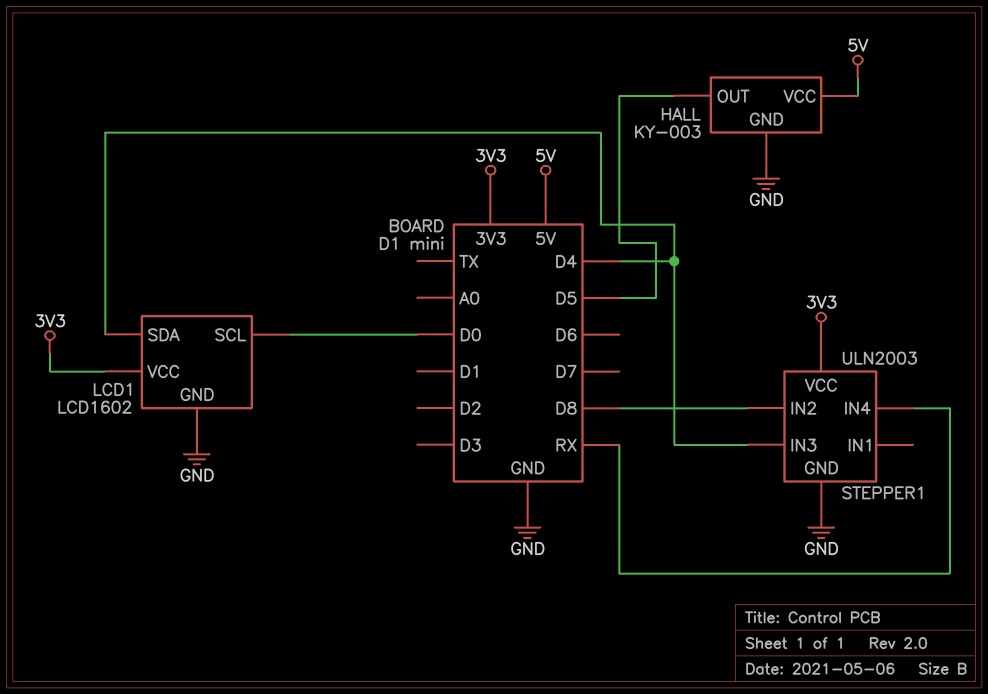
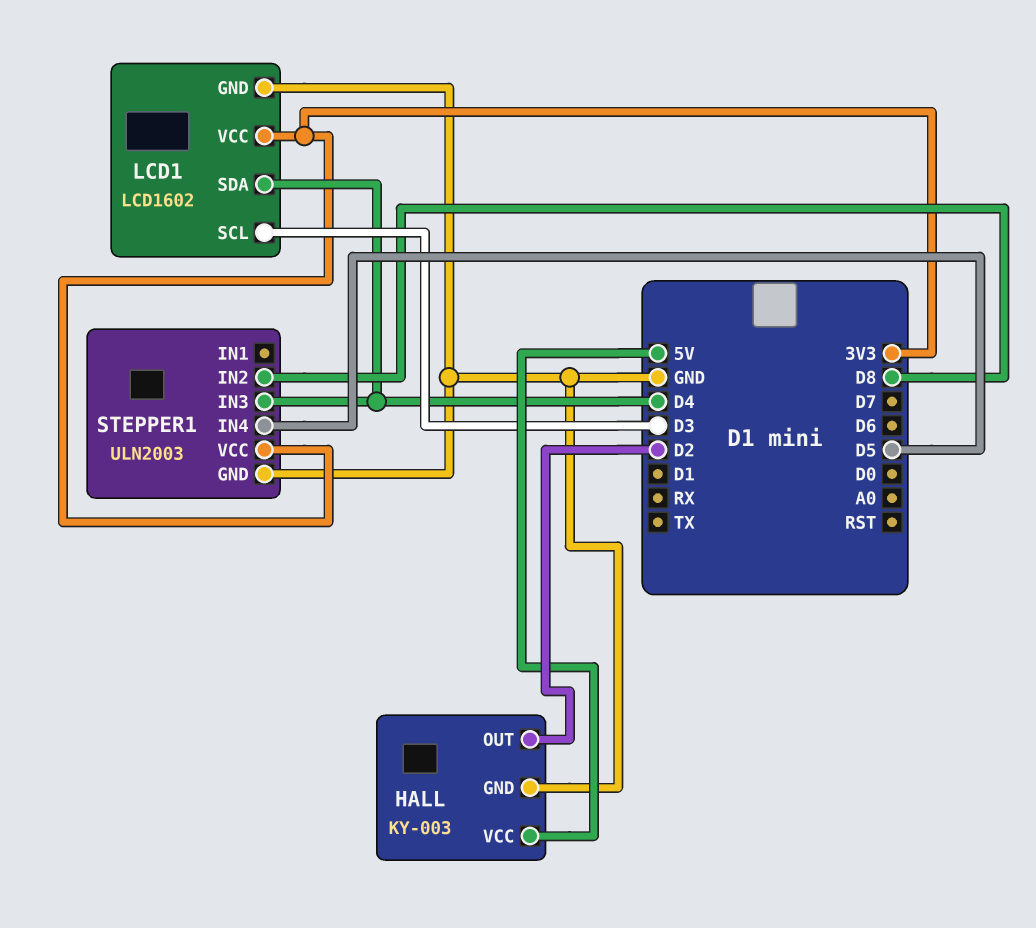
HALL pin OUT: D5 -> D2
LCD1 pin SCL: D0 -> D3
STEPPER1 pin IN4: RX -> D5

